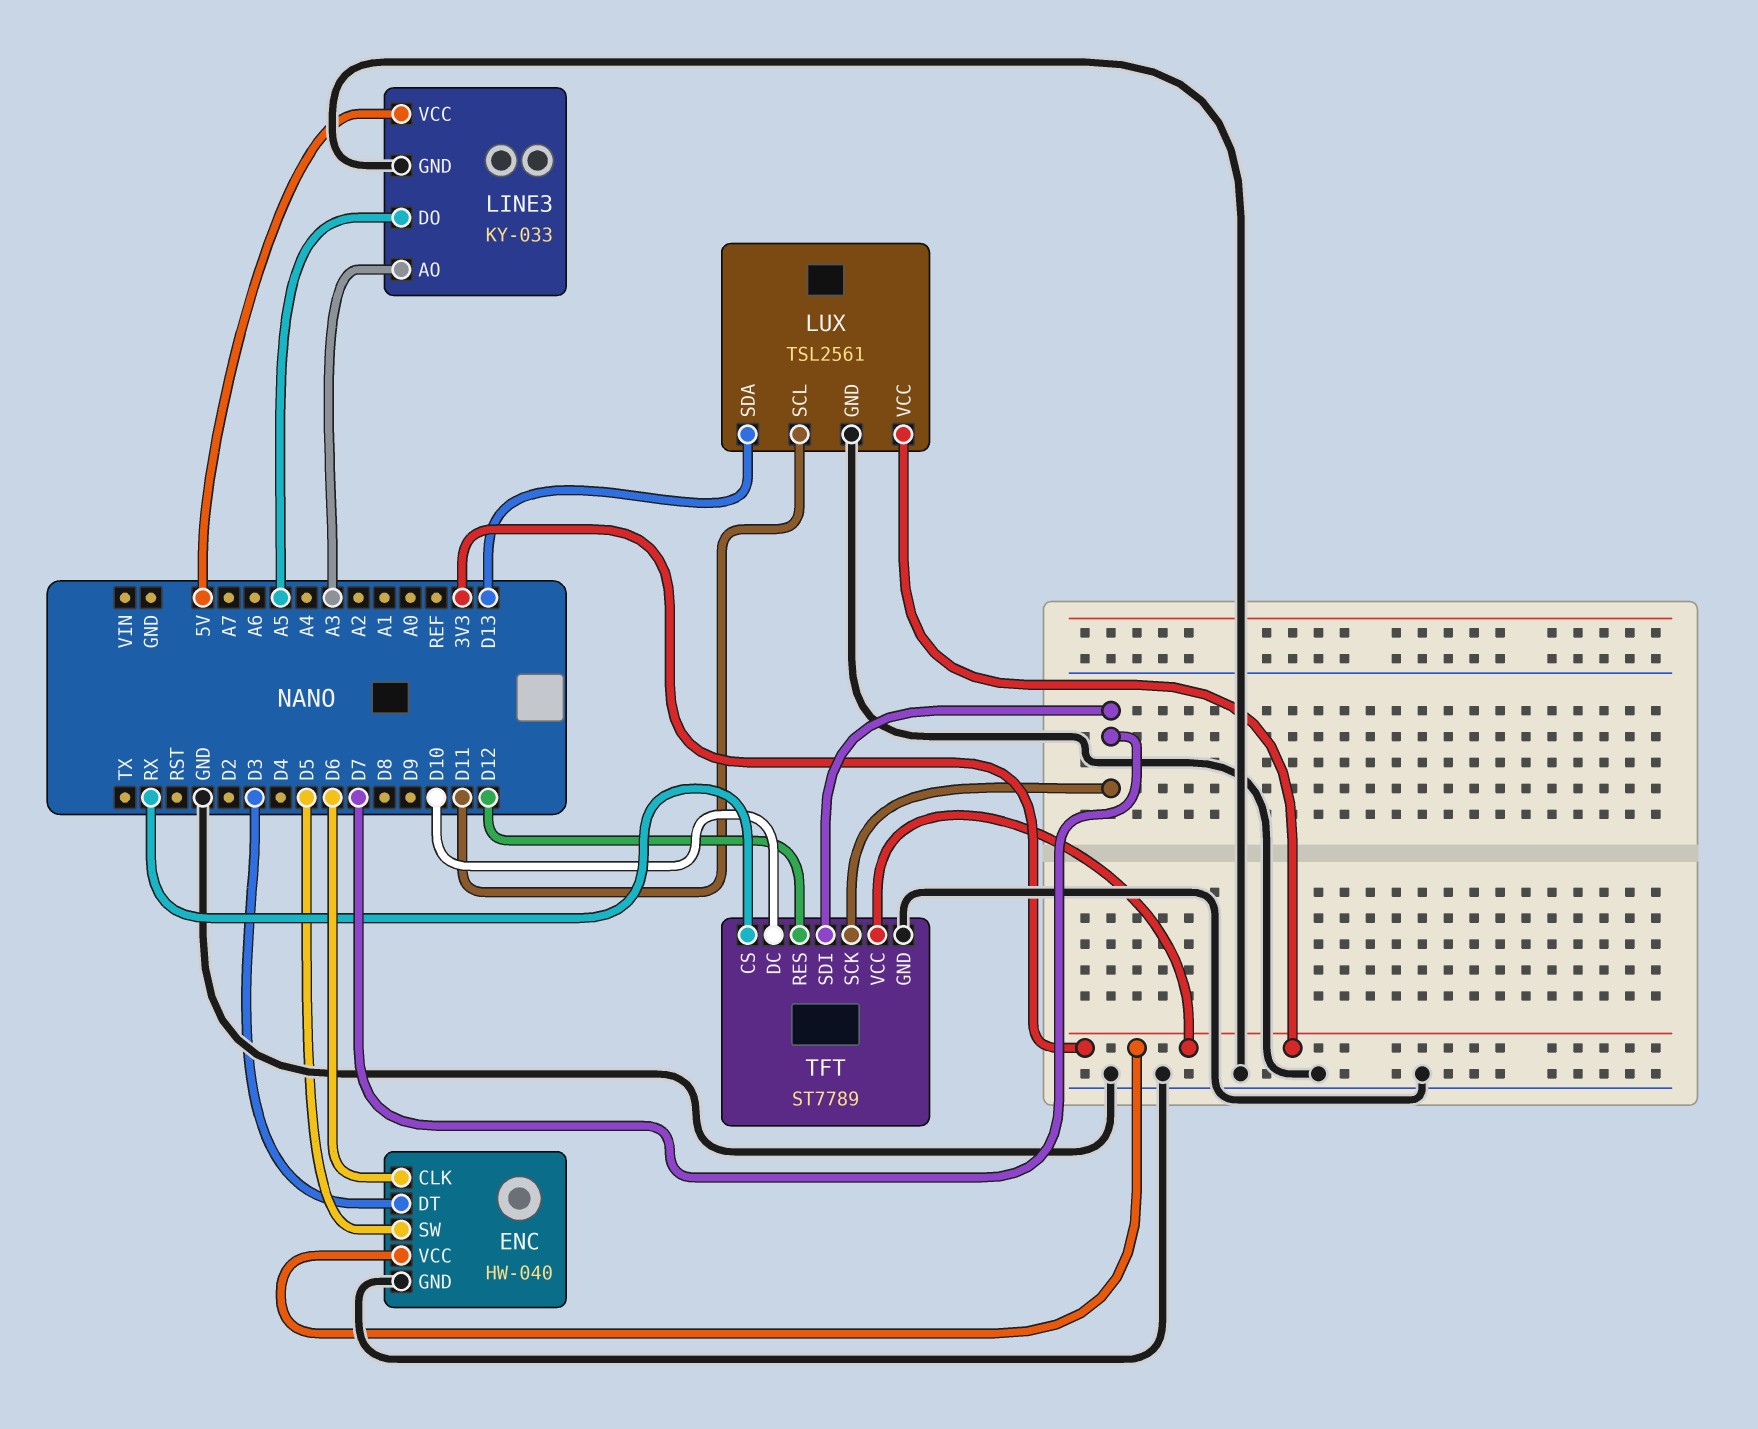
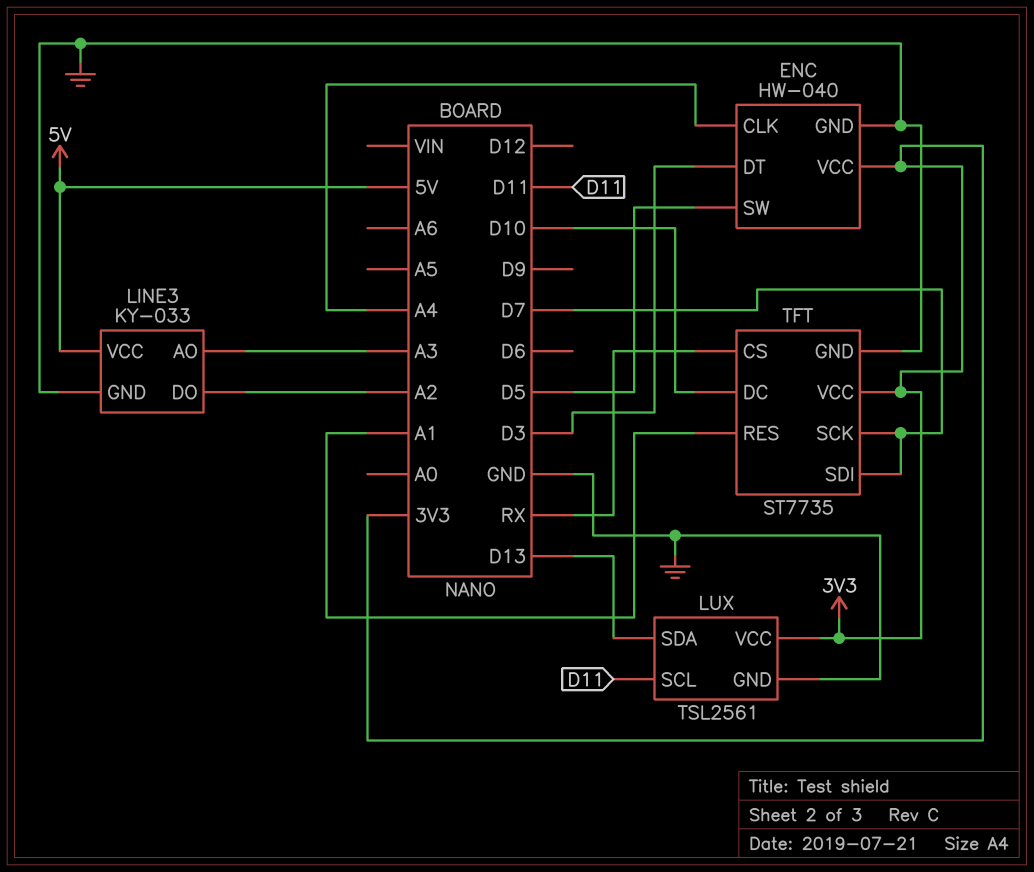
ENC pin CLK: D6 -> A4
LINE3 pin DO: A5 -> A2
TFT: ST7789 -> ST7735
TFT pin RES: D12 -> A1

